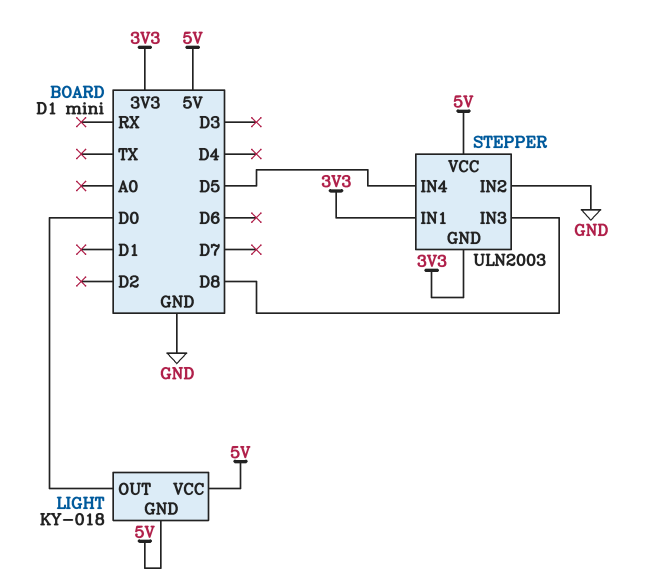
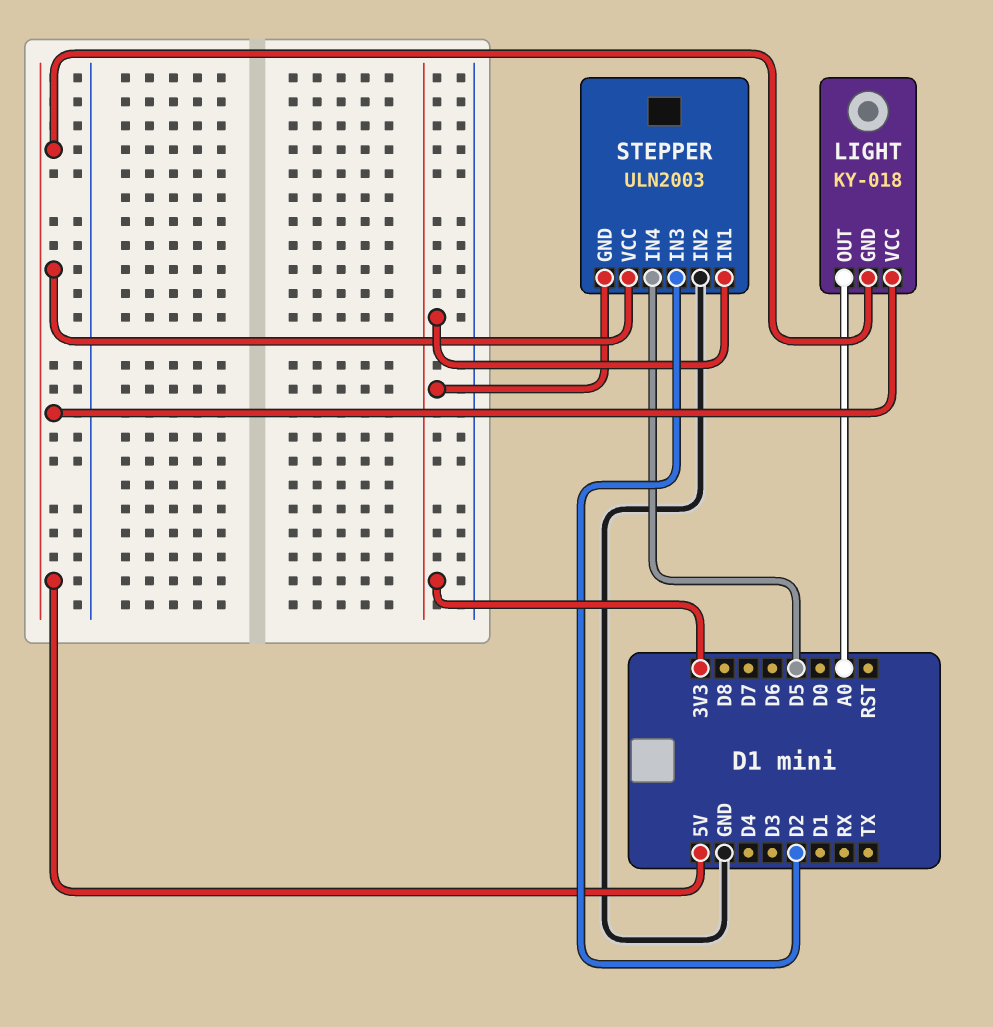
LIGHT pin OUT: D0 -> A0
STEPPER pin IN3: D8 -> D2

